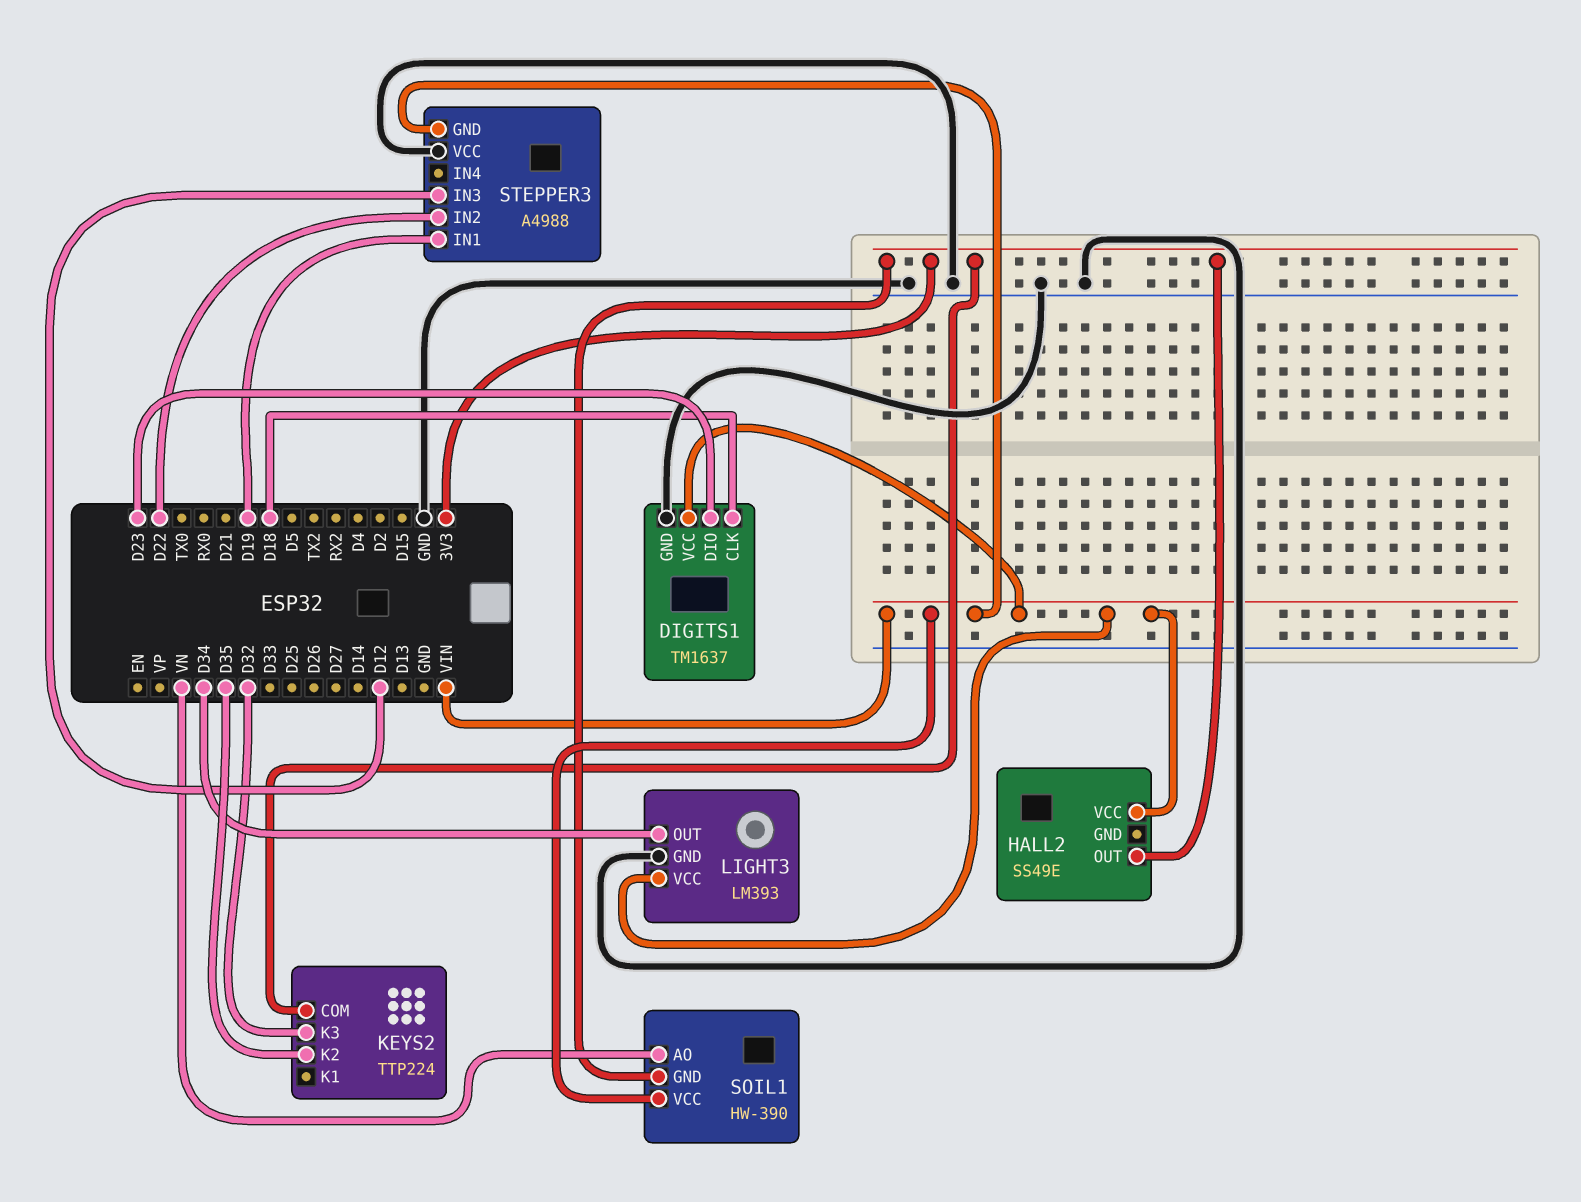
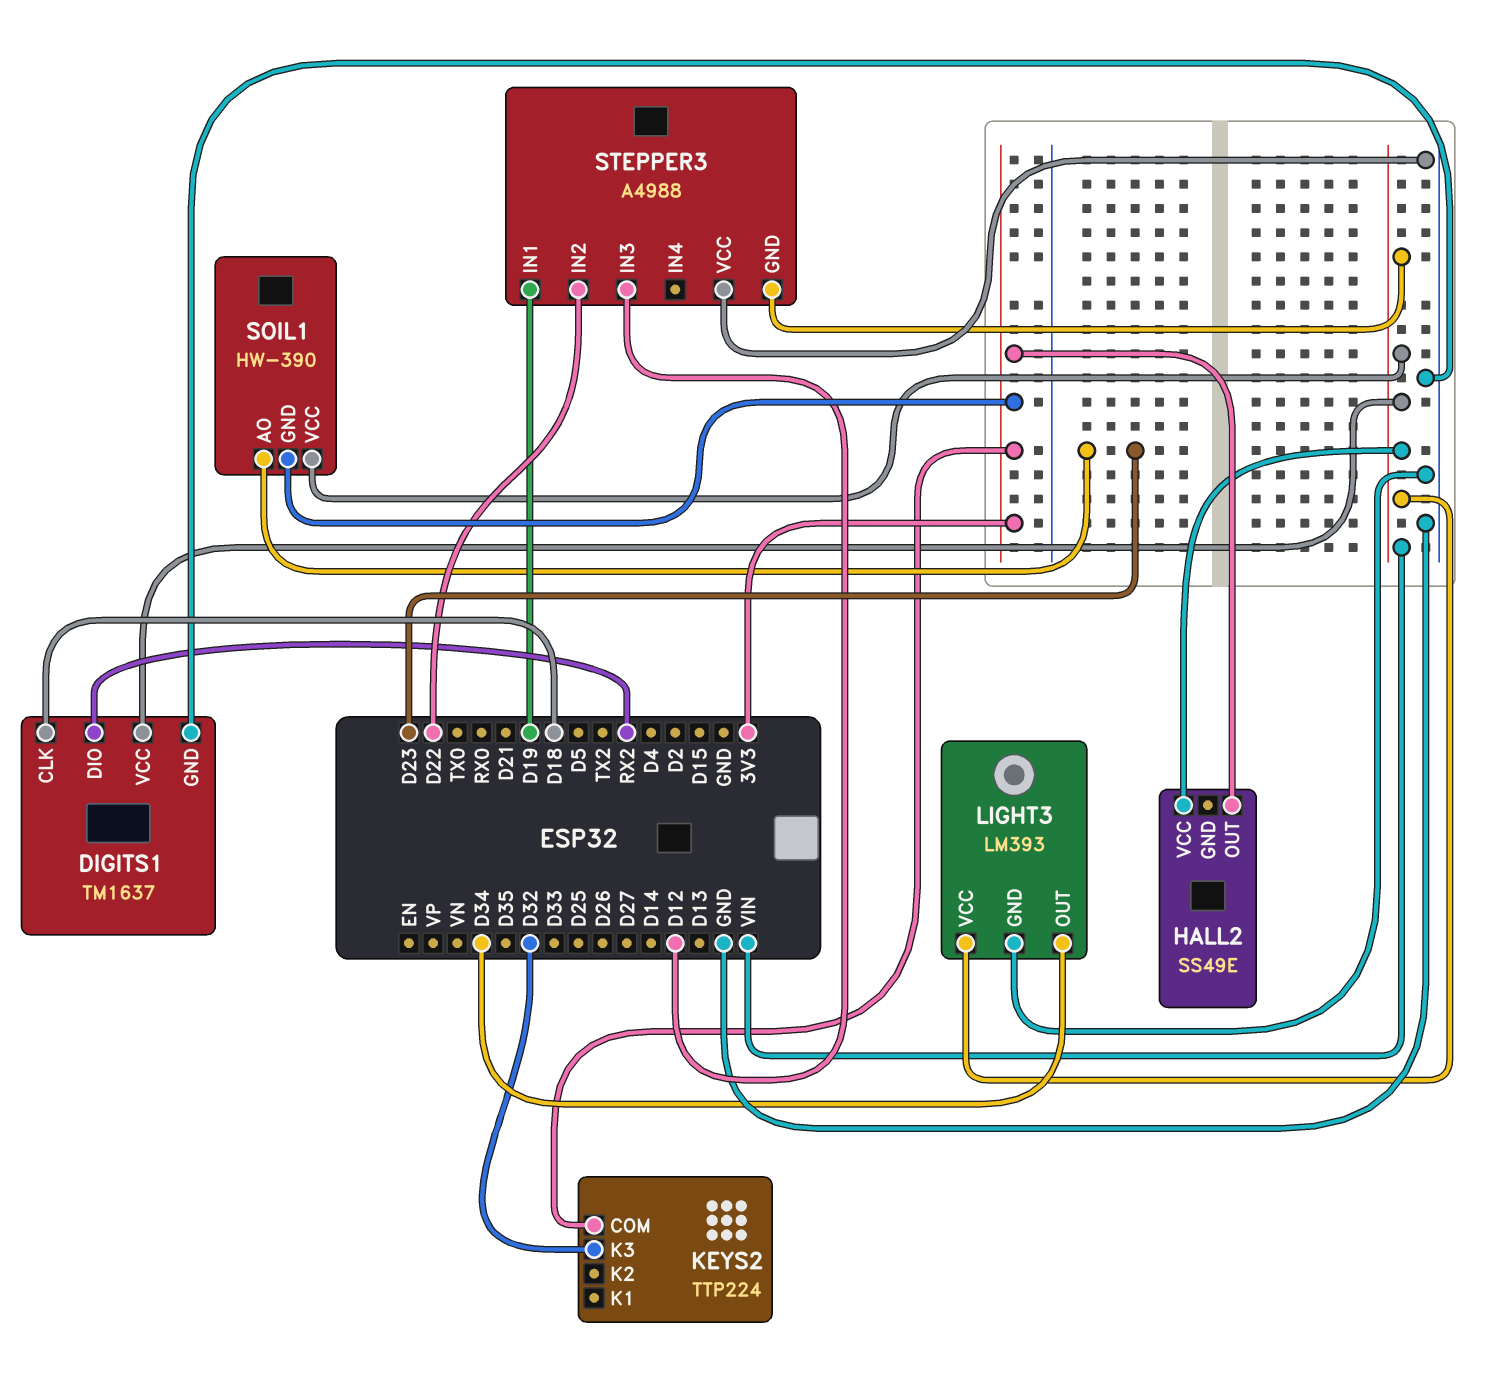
DIGITS1 pin DIO: D23 -> RX2
KEYS2 pin K2: D35 -> none
SOIL1 pin AO: VN -> D23

